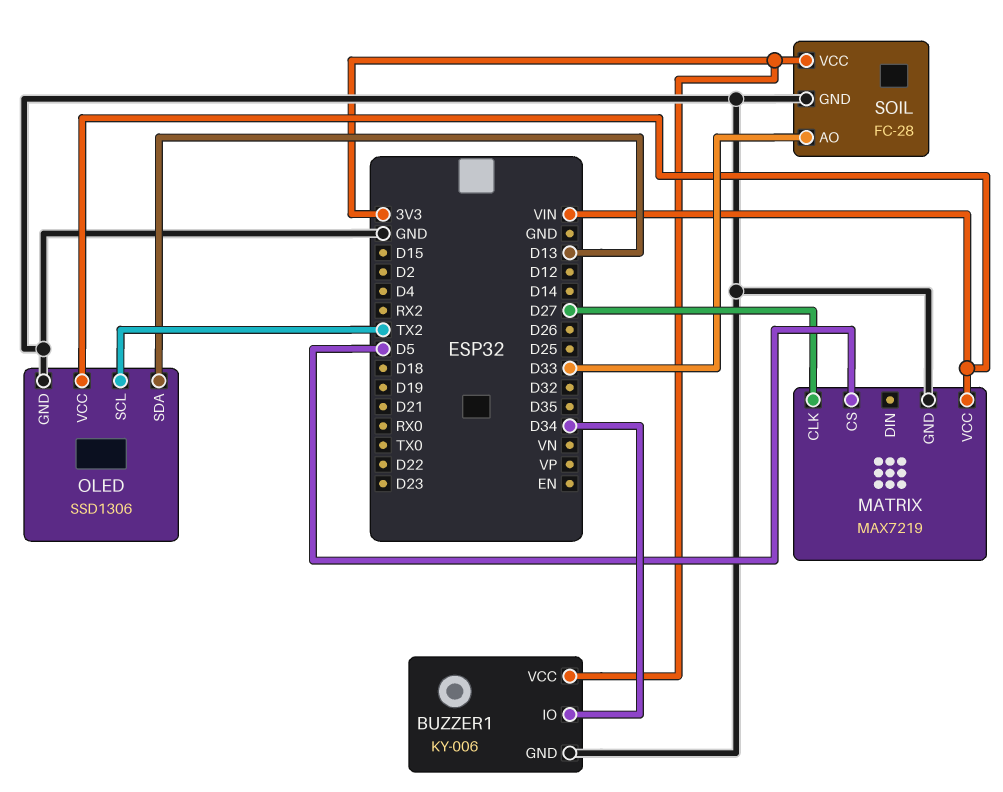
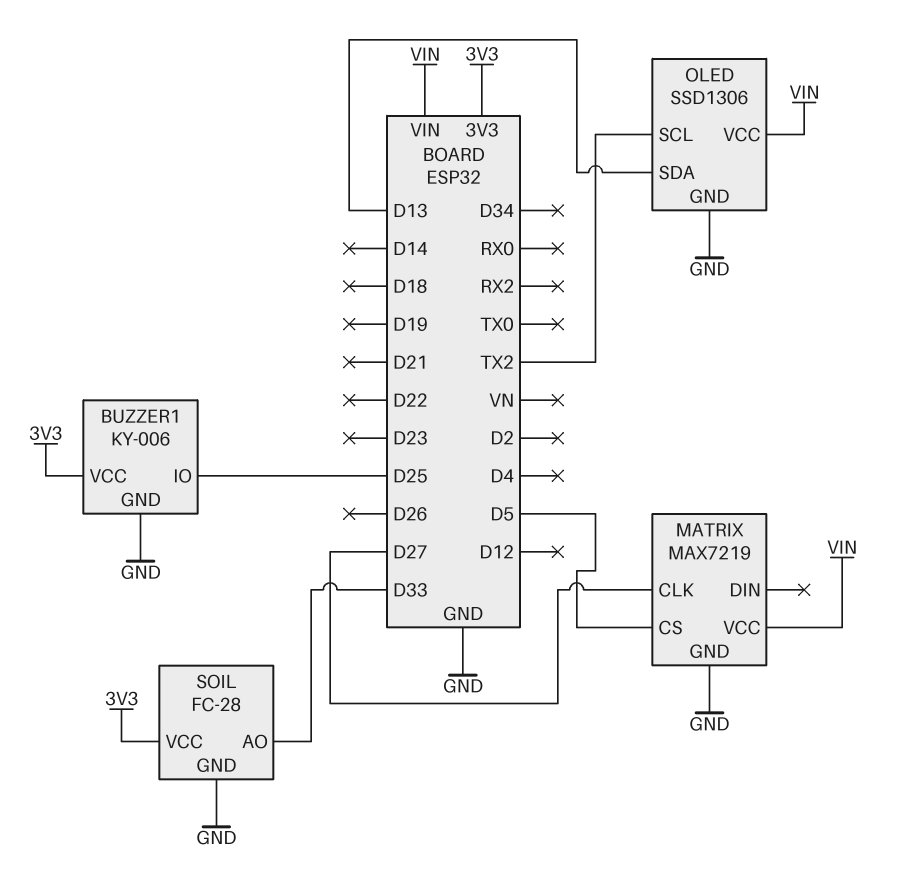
BUZZER1 pin IO: D34 -> D25

